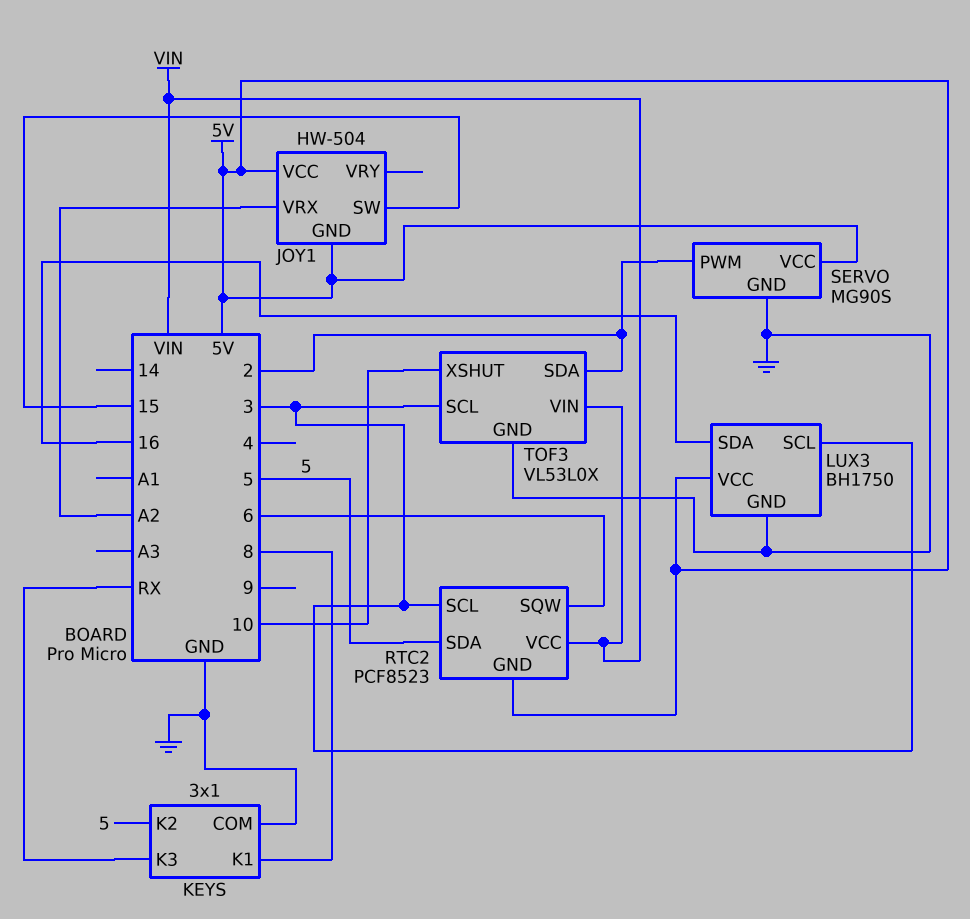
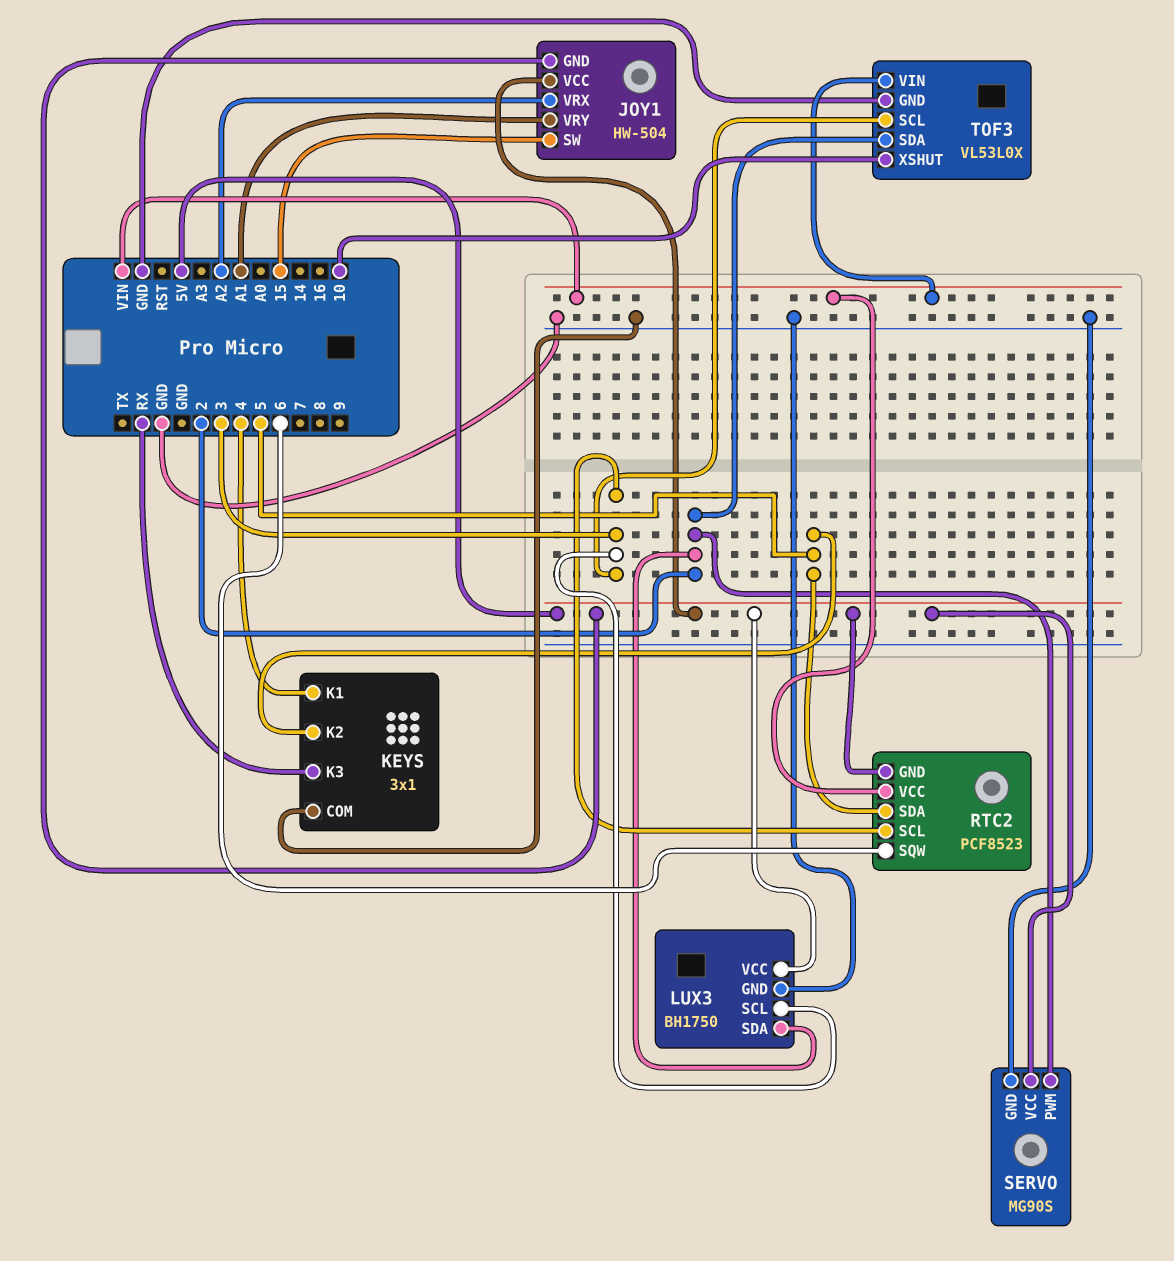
JOY1 pin VRY: none -> A1
KEYS pin K1: 8 -> 4
LUX3 pin SDA: 16 -> 2

